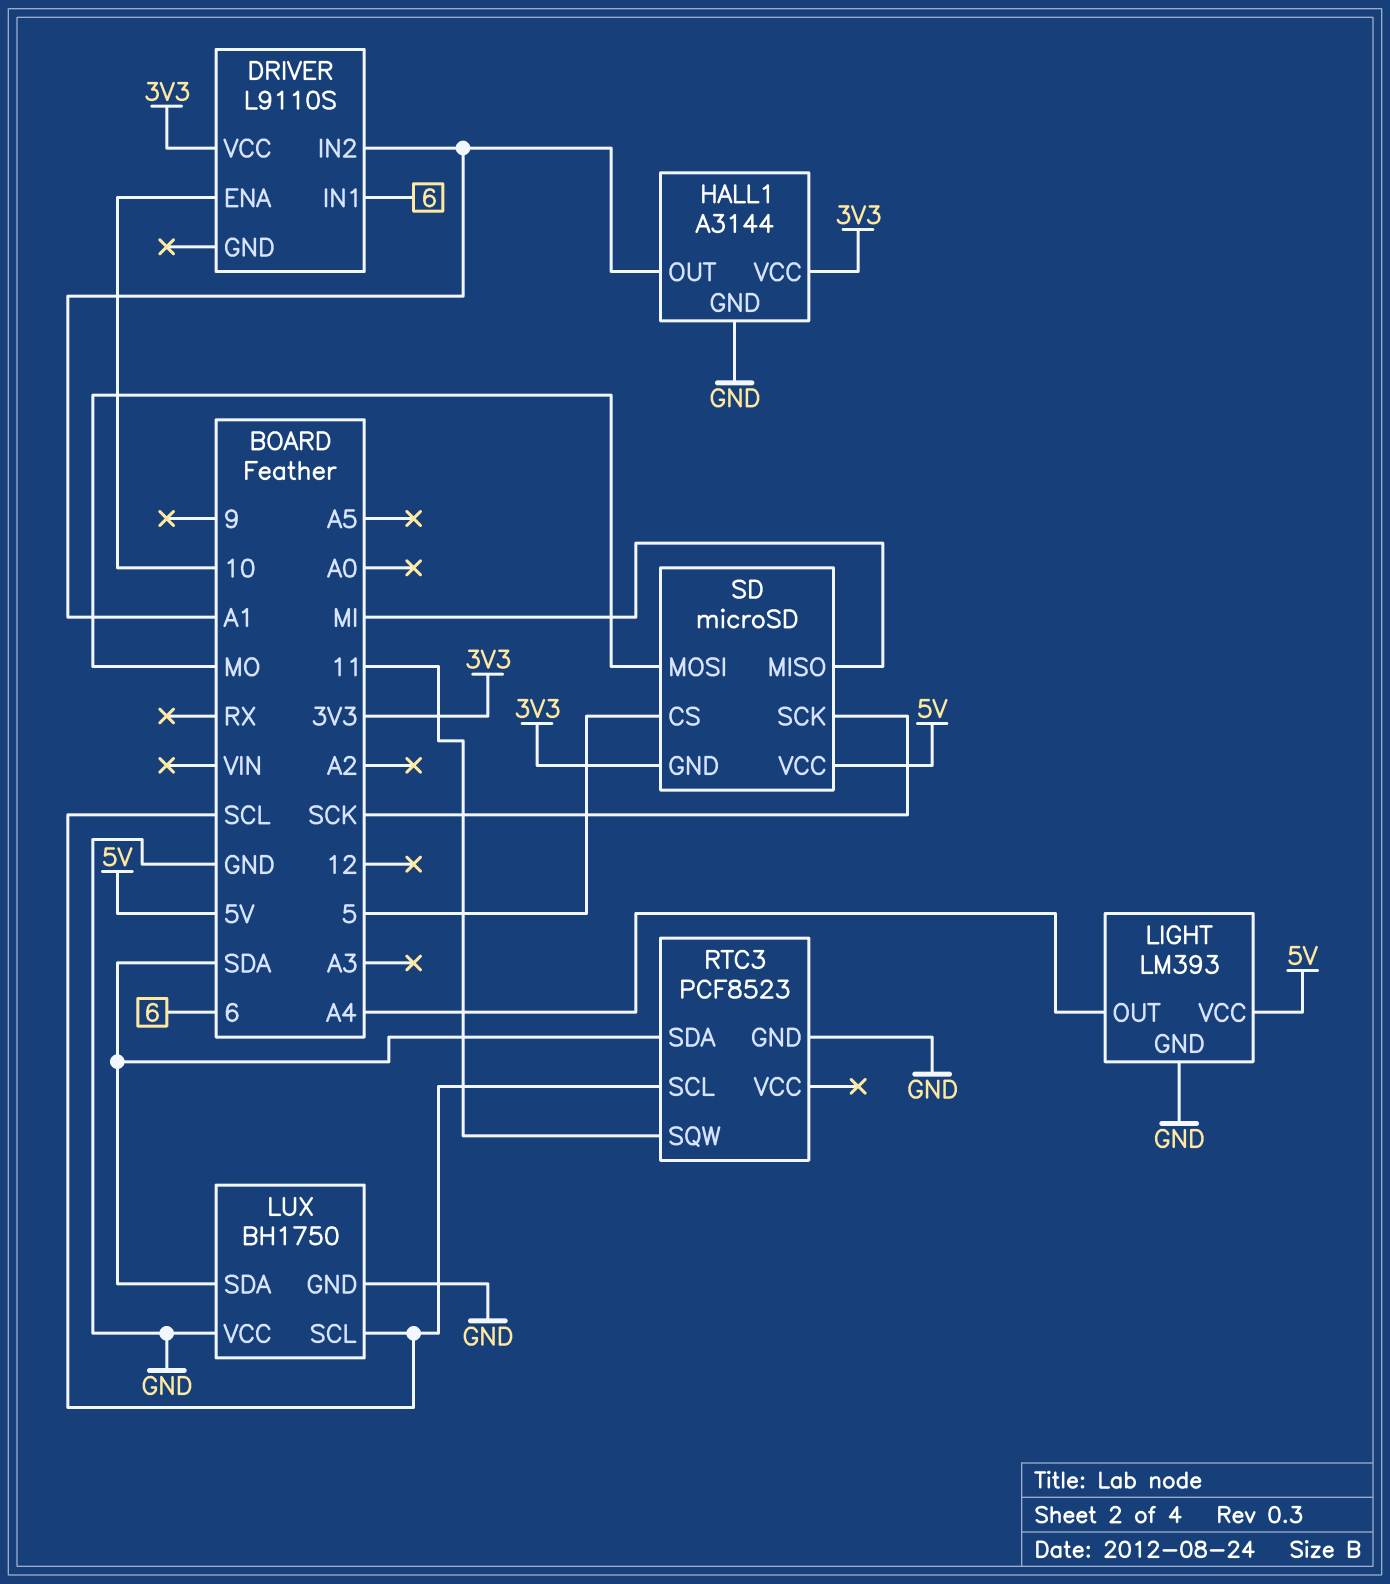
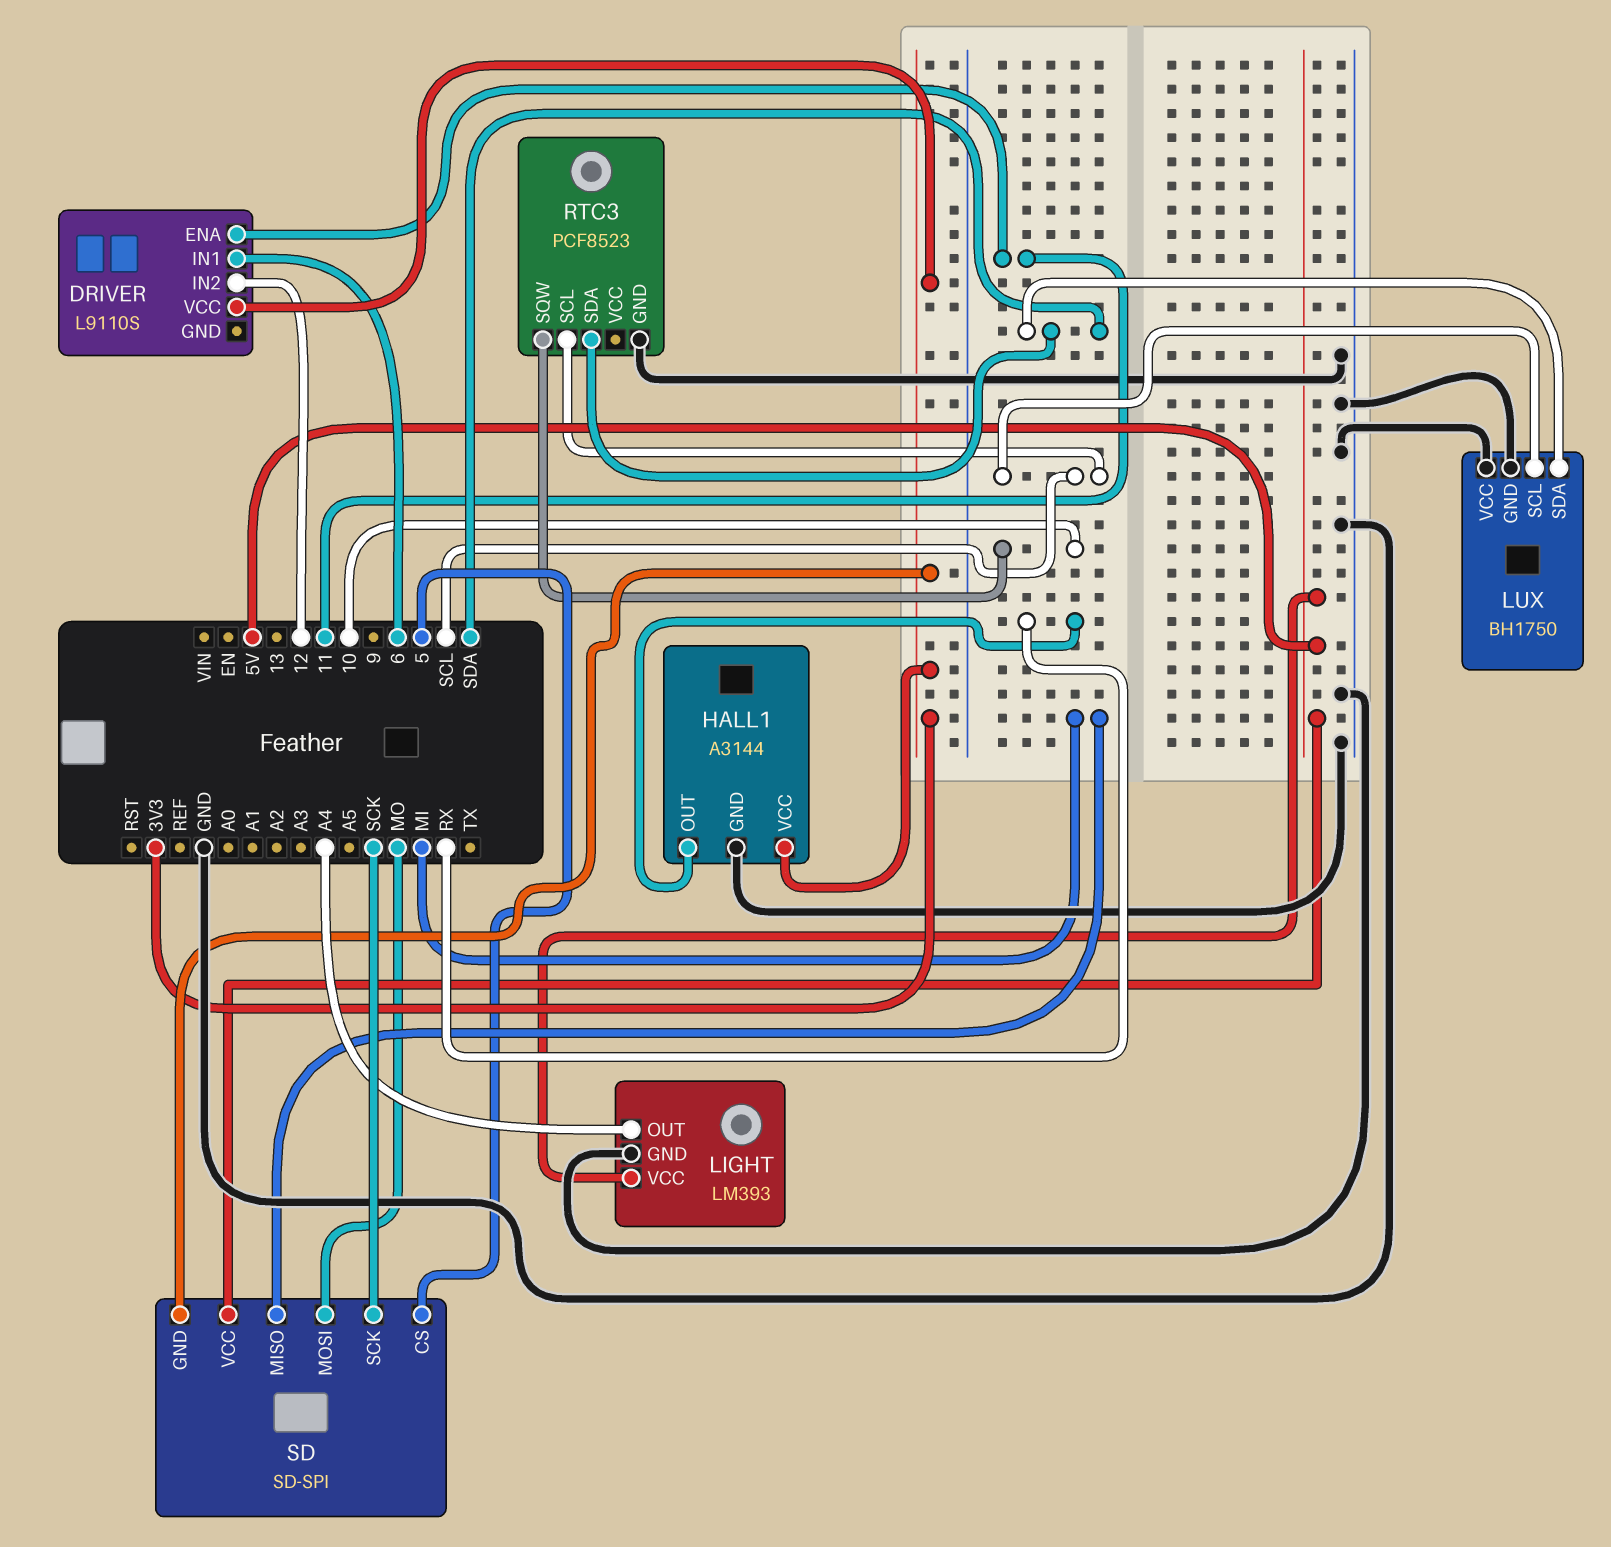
DRIVER pin ENA: 10 -> 11
DRIVER pin IN2: A1 -> 12
HALL1 pin OUT: A1 -> RX
RTC3 pin SQW: 11 -> 10
SD: microSD -> SD-SPI

